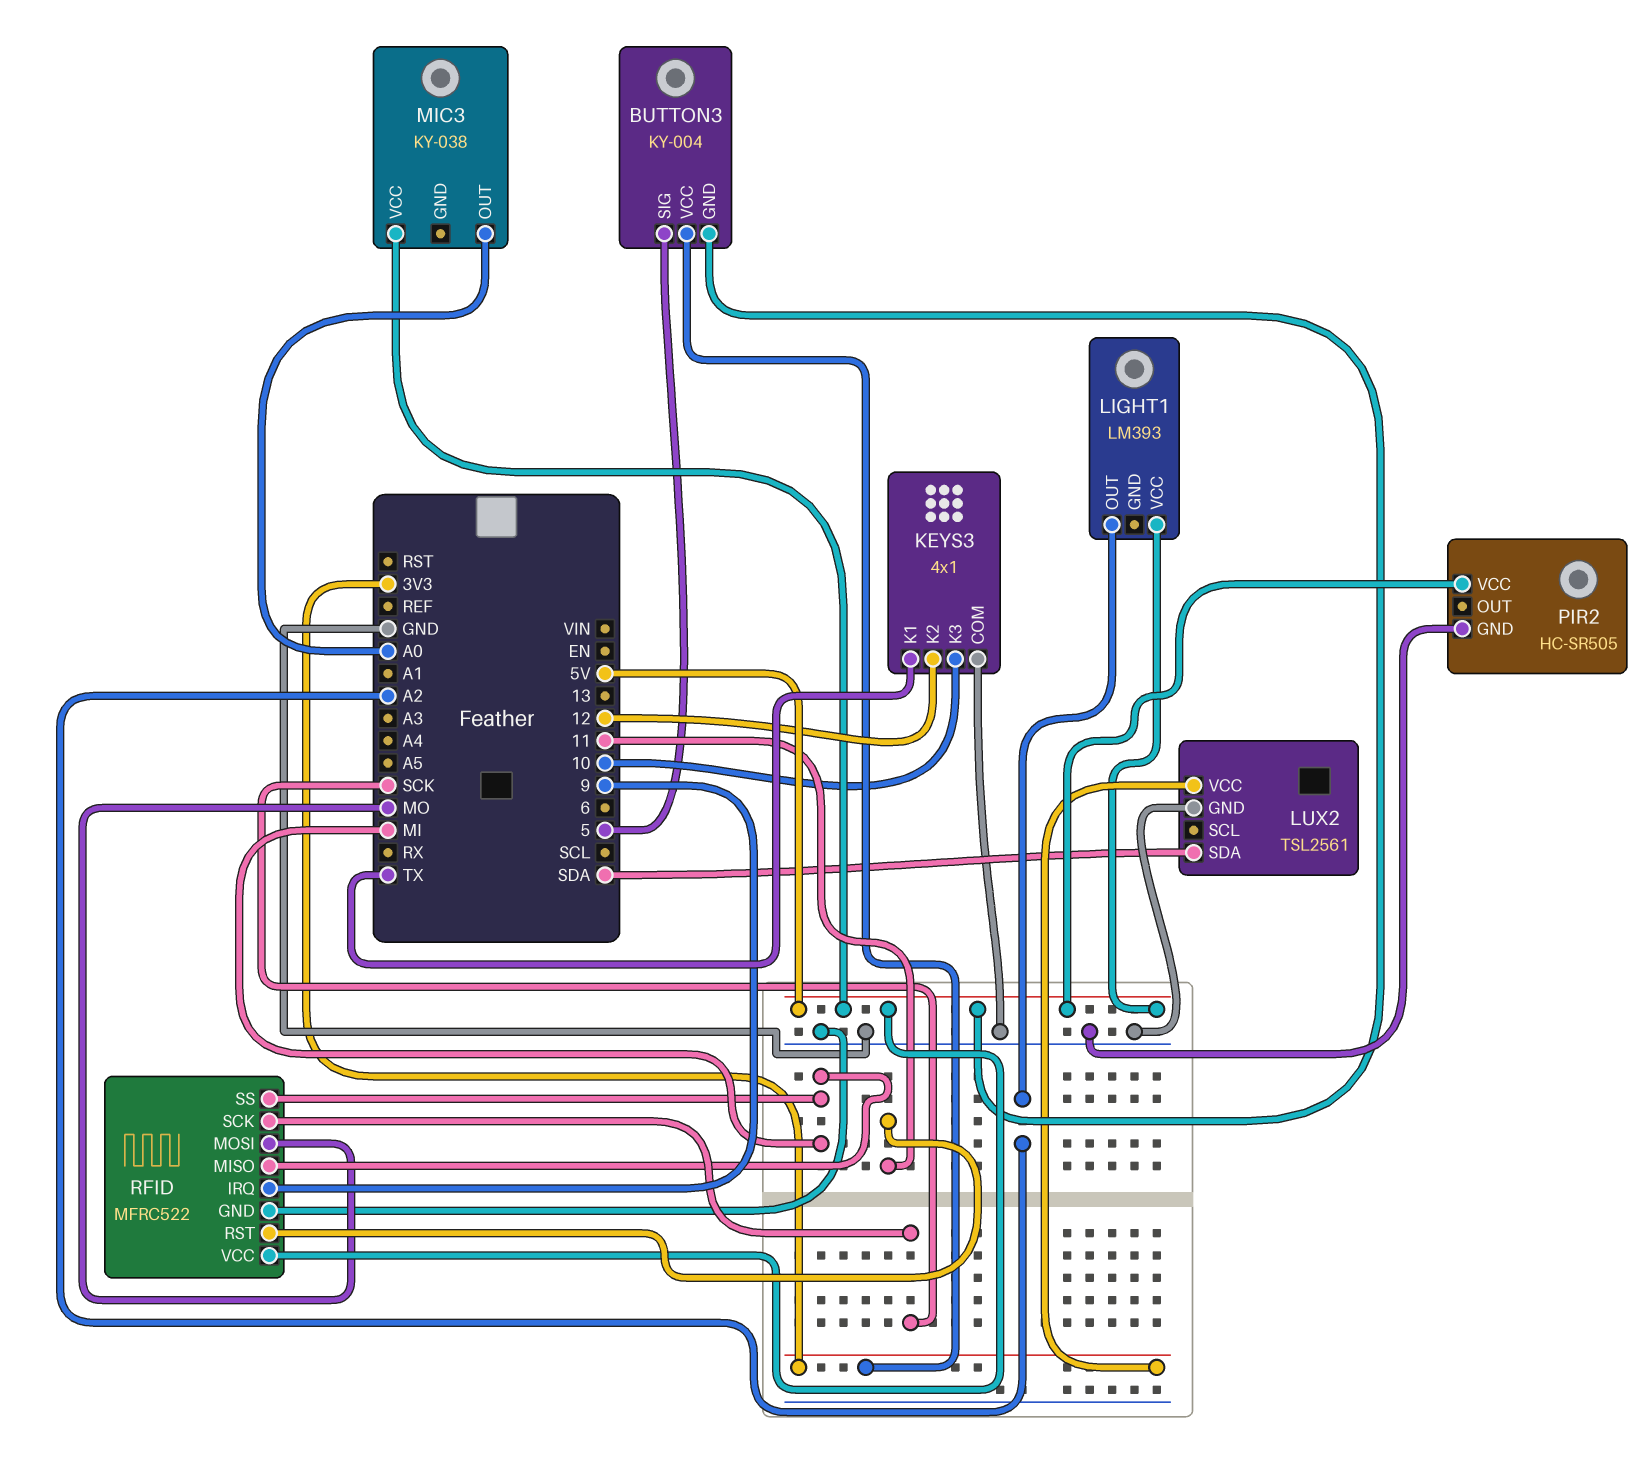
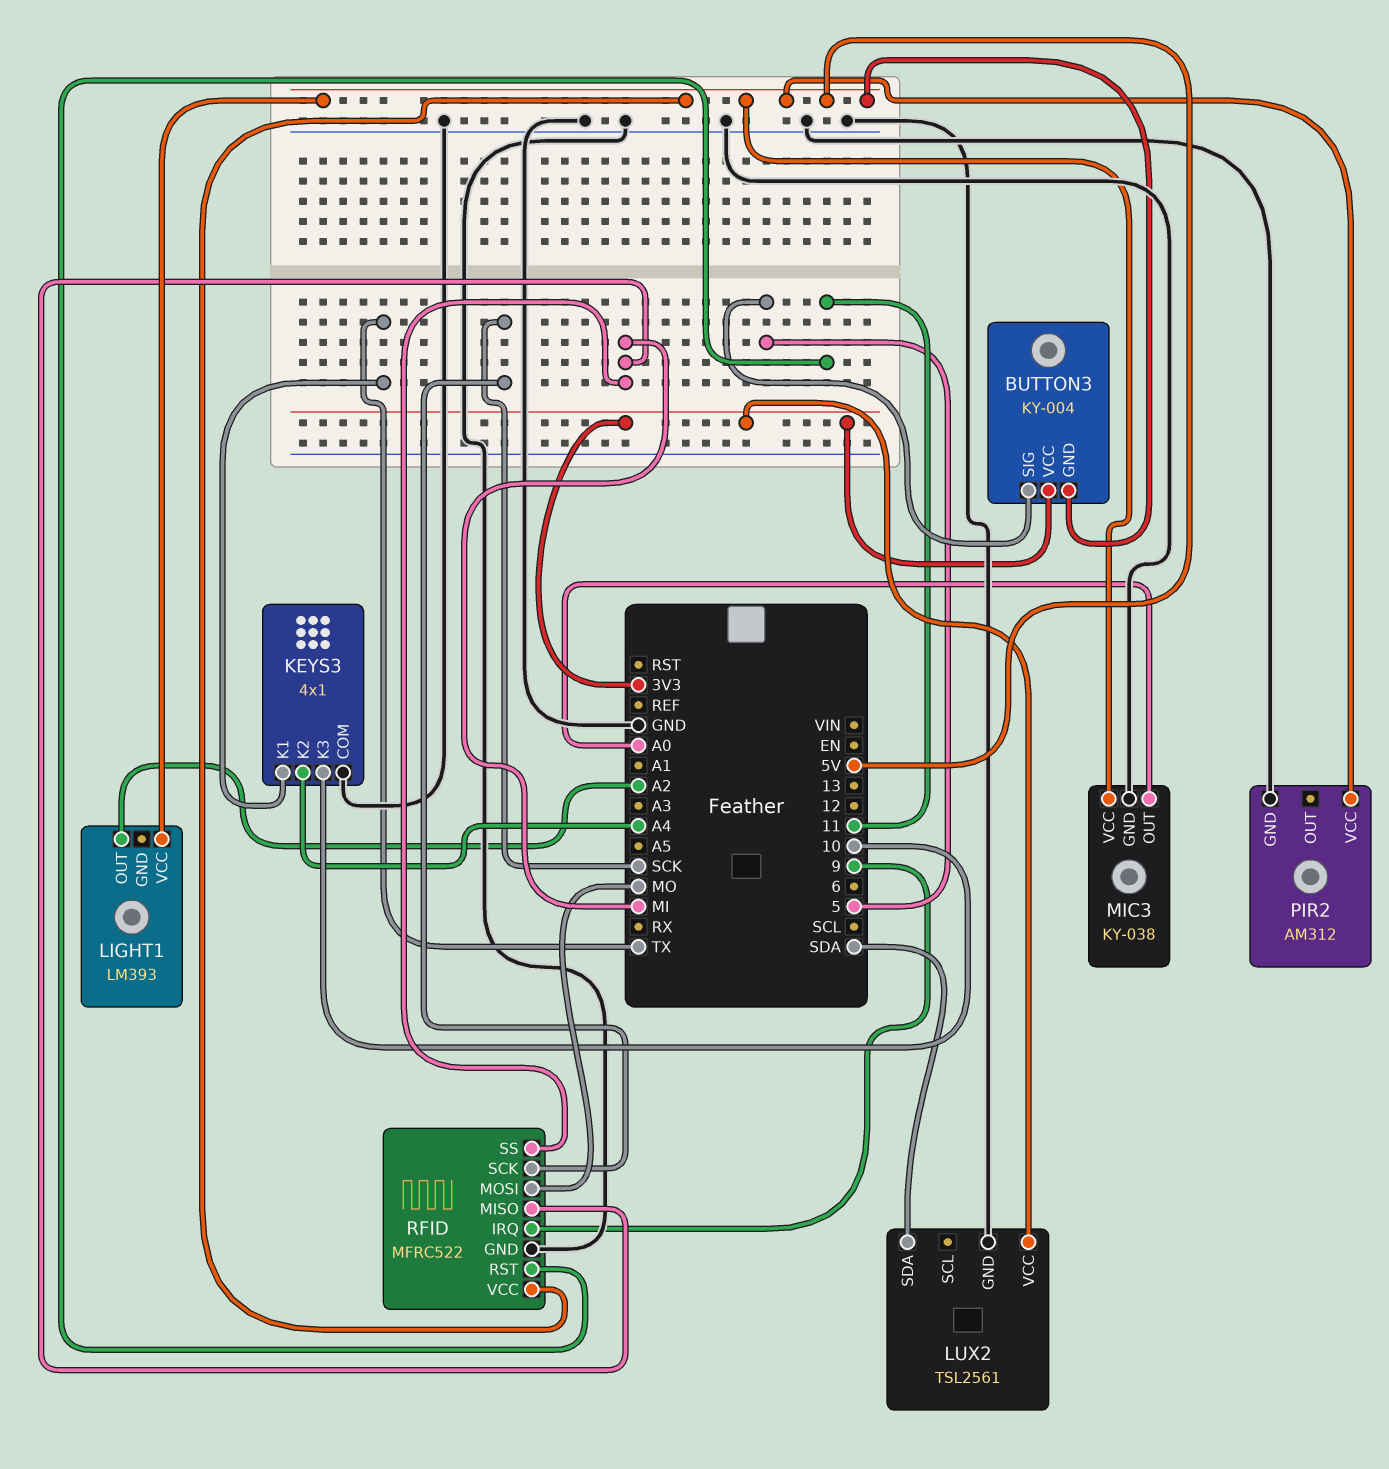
KEYS3 pin K2: 12 -> A4
MIC3 pin GND: none -> GND
PIR2: HC-SR505 -> AM312

